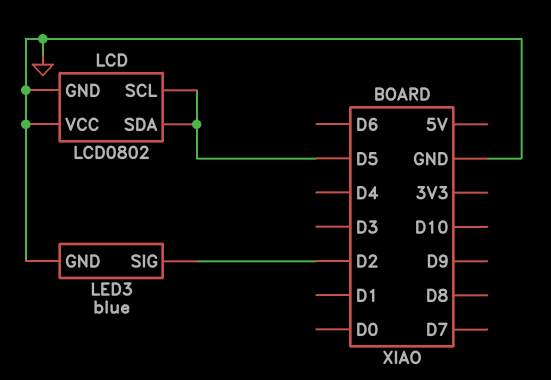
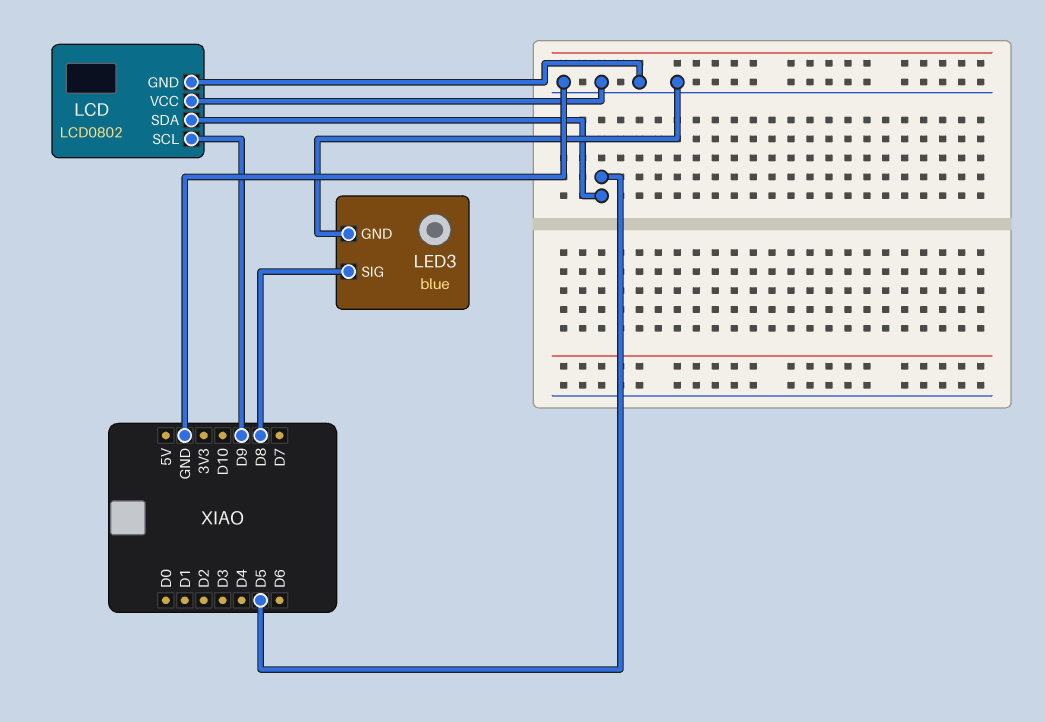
LCD pin SCL: D5 -> D9
LED3 pin SIG: D2 -> D8

